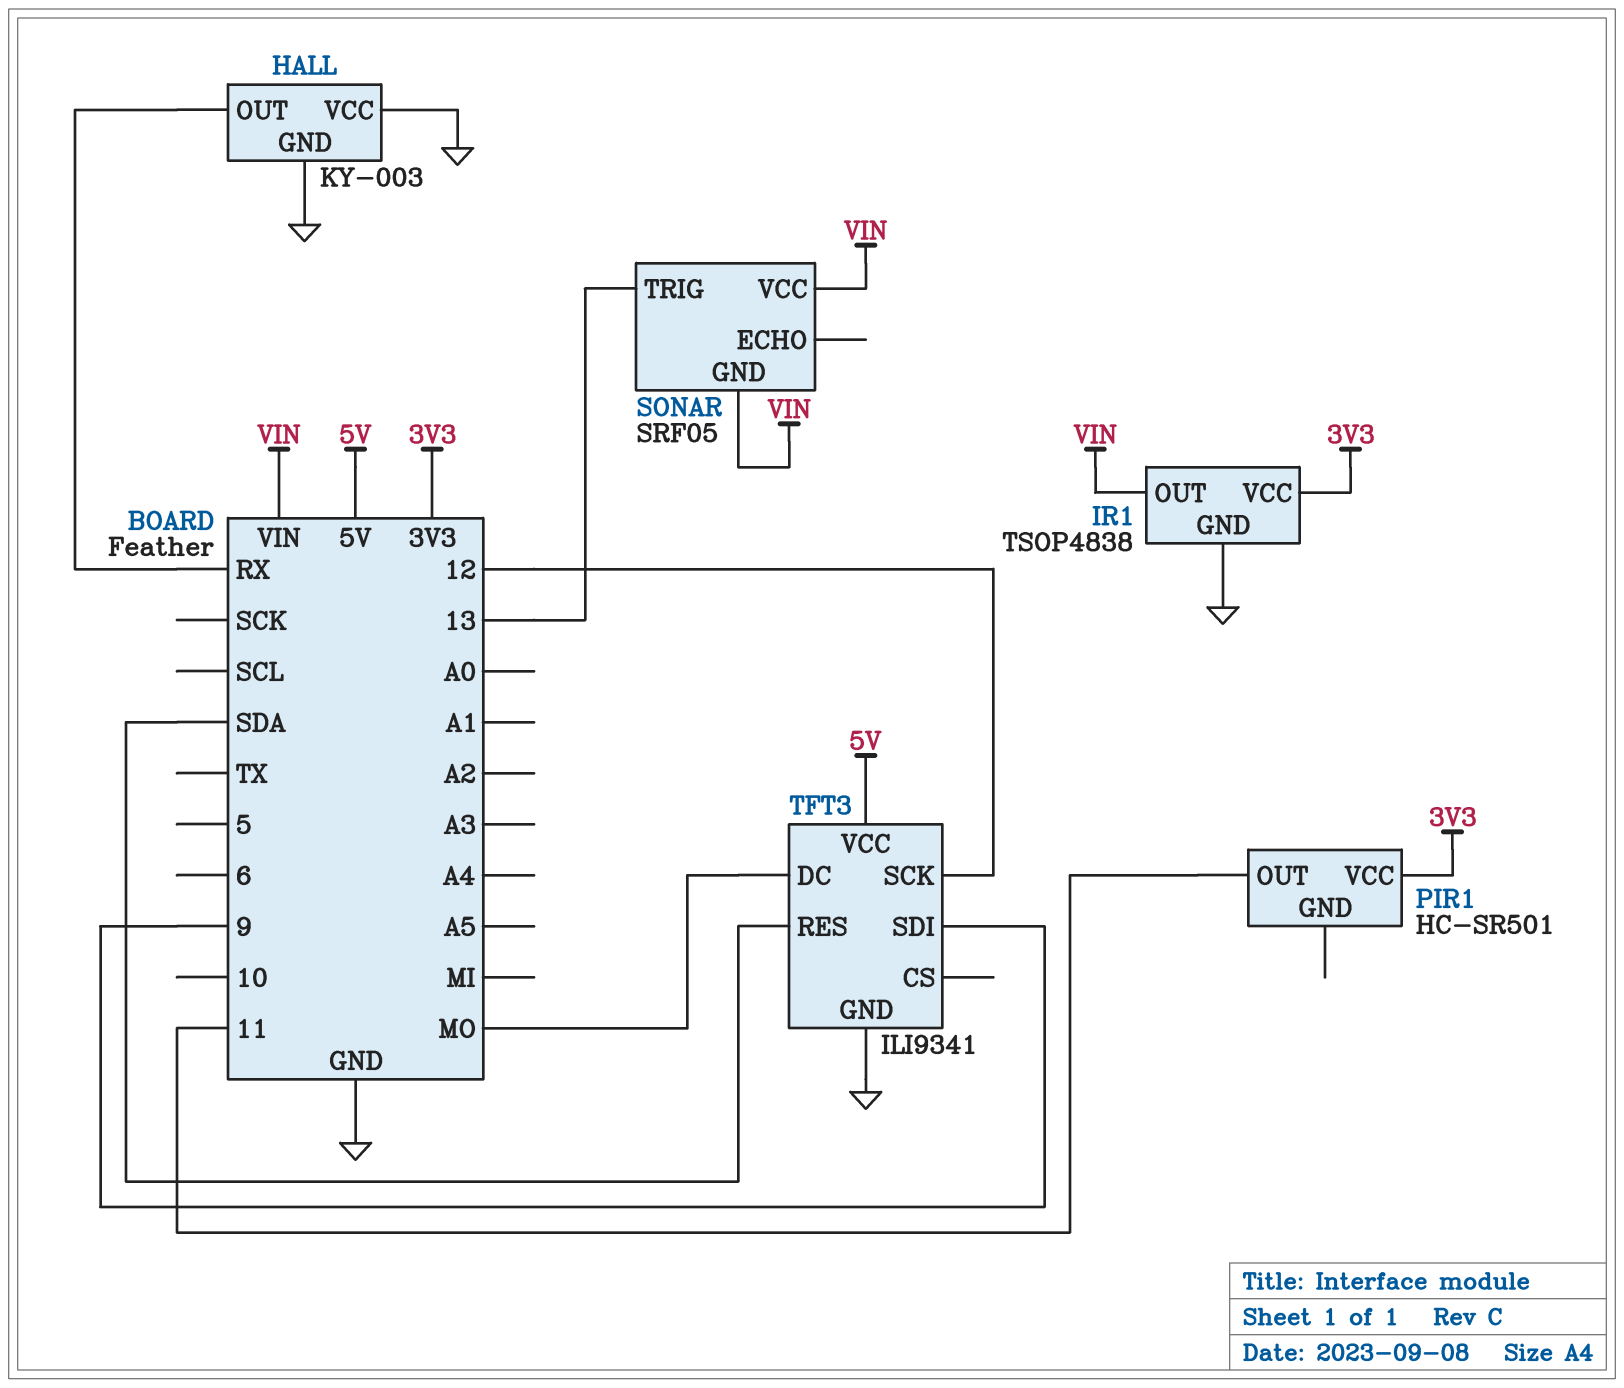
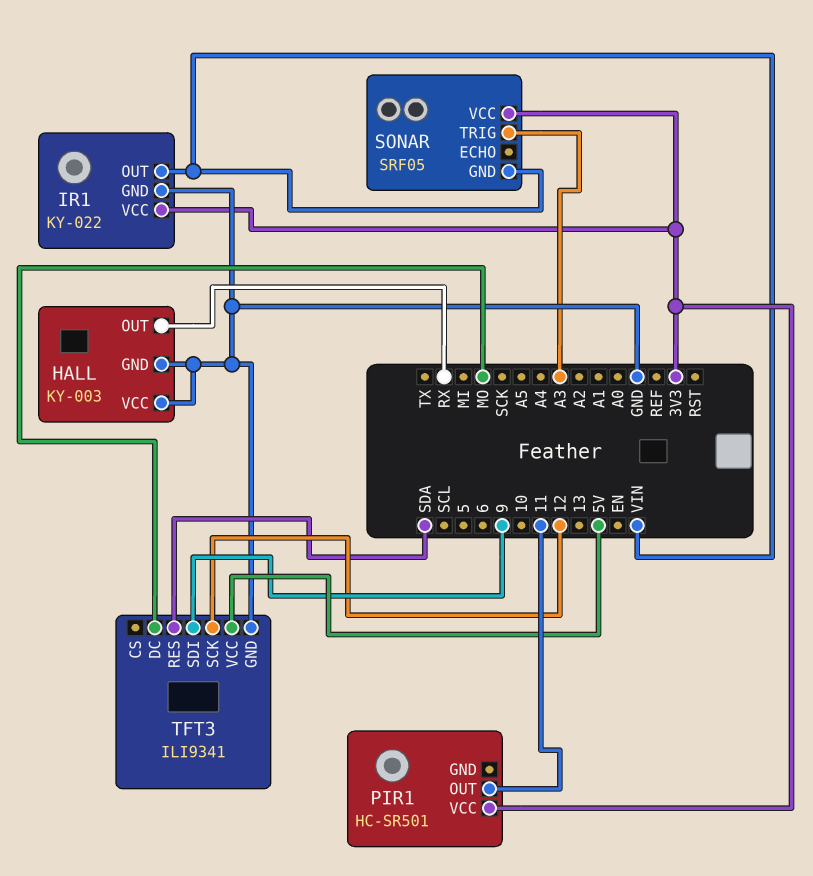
IR1: TSOP4838 -> KY-022
SONAR pin TRIG: 13 -> A3
SONAR pin VCC: VIN -> 3V3

